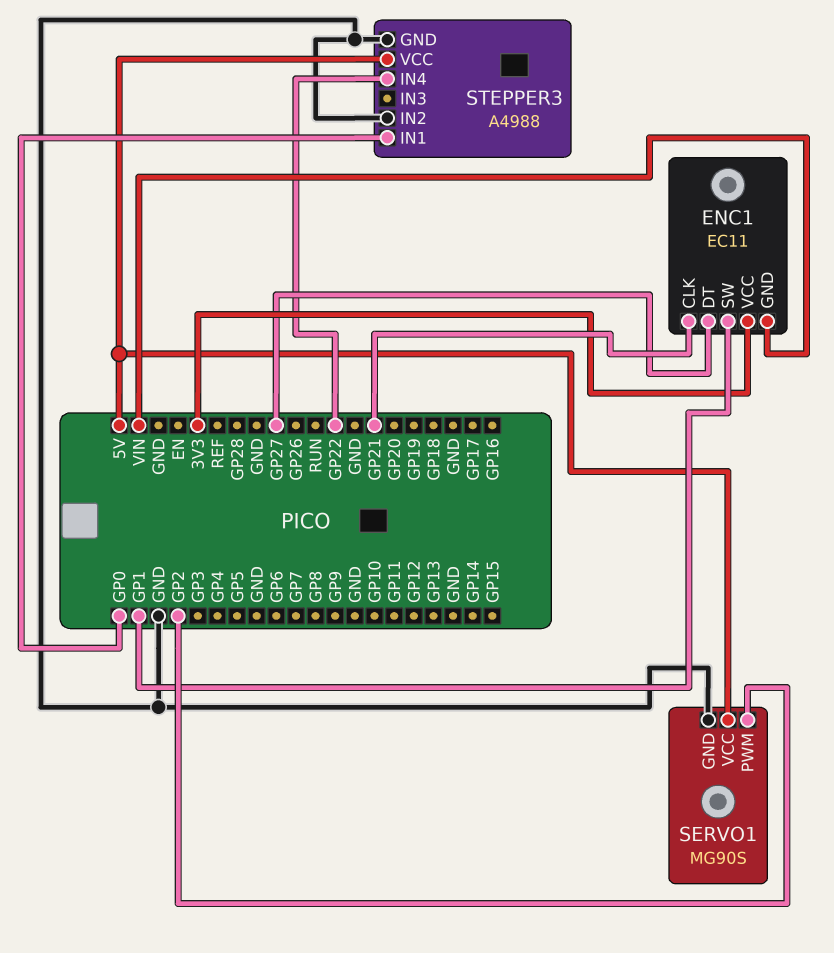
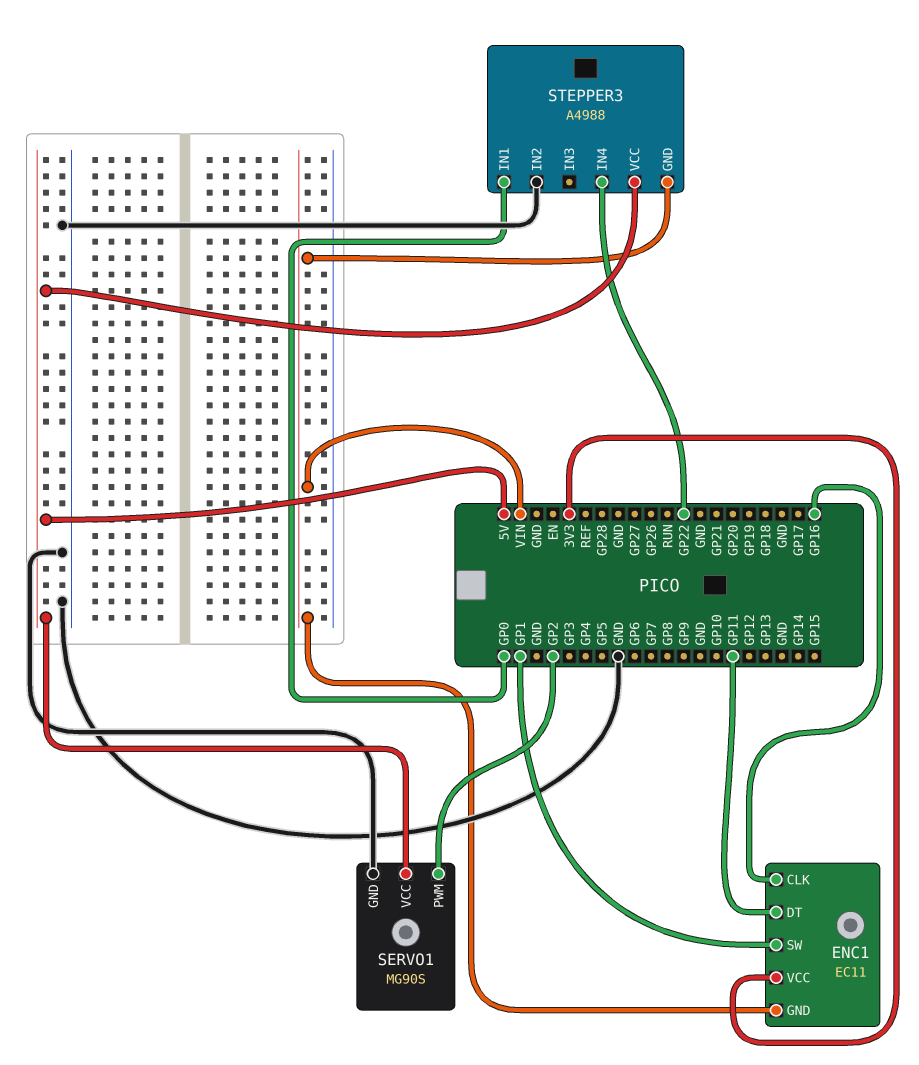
ENC1 pin CLK: GP21 -> GP16
ENC1 pin DT: GP27 -> GP11
STEPPER3 pin GND: GND -> VIN

